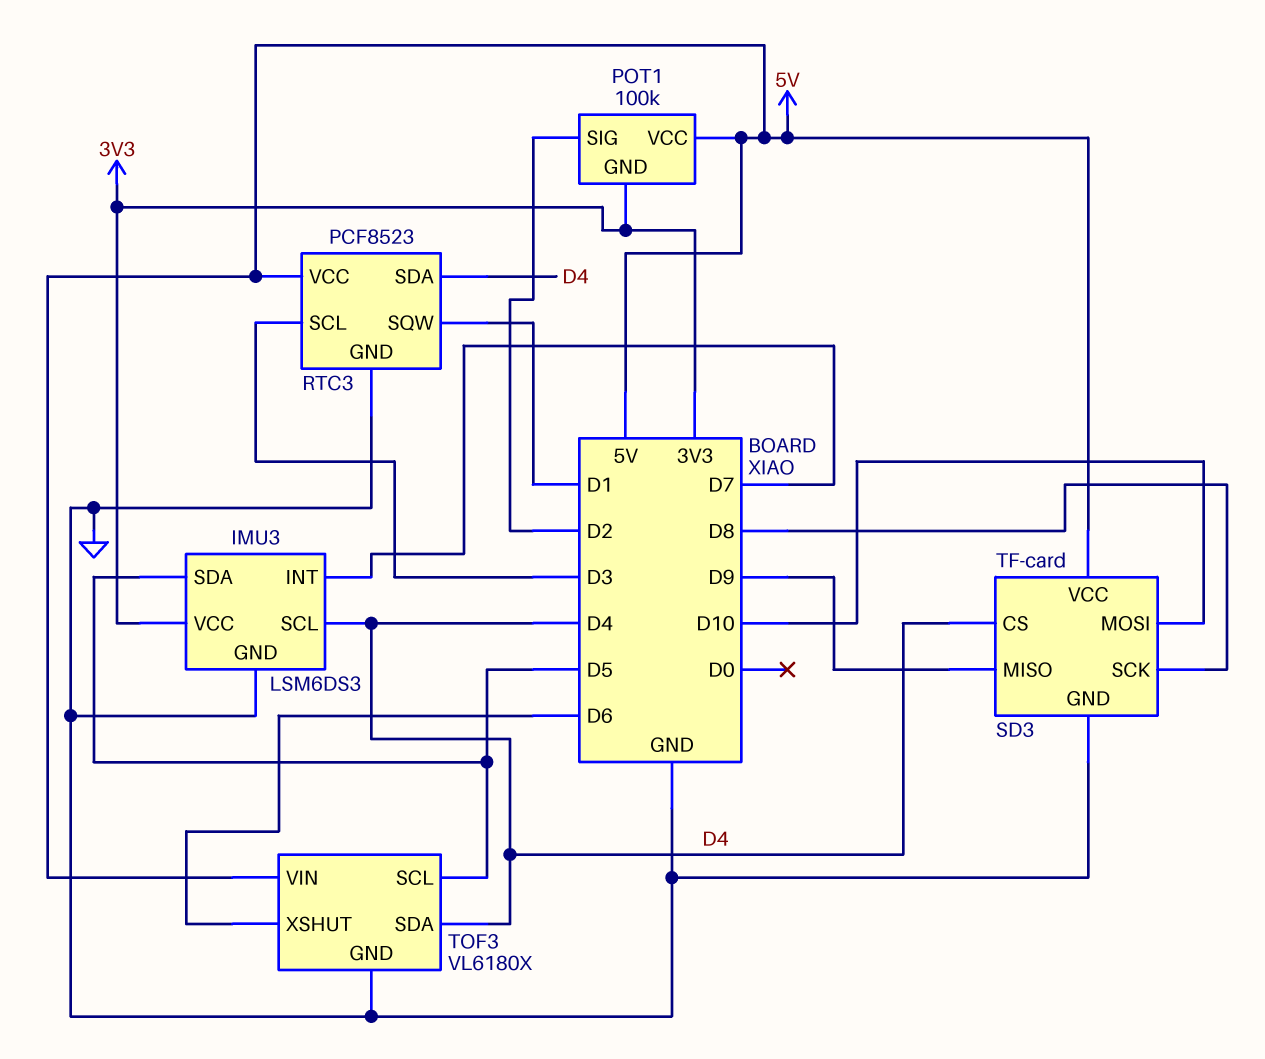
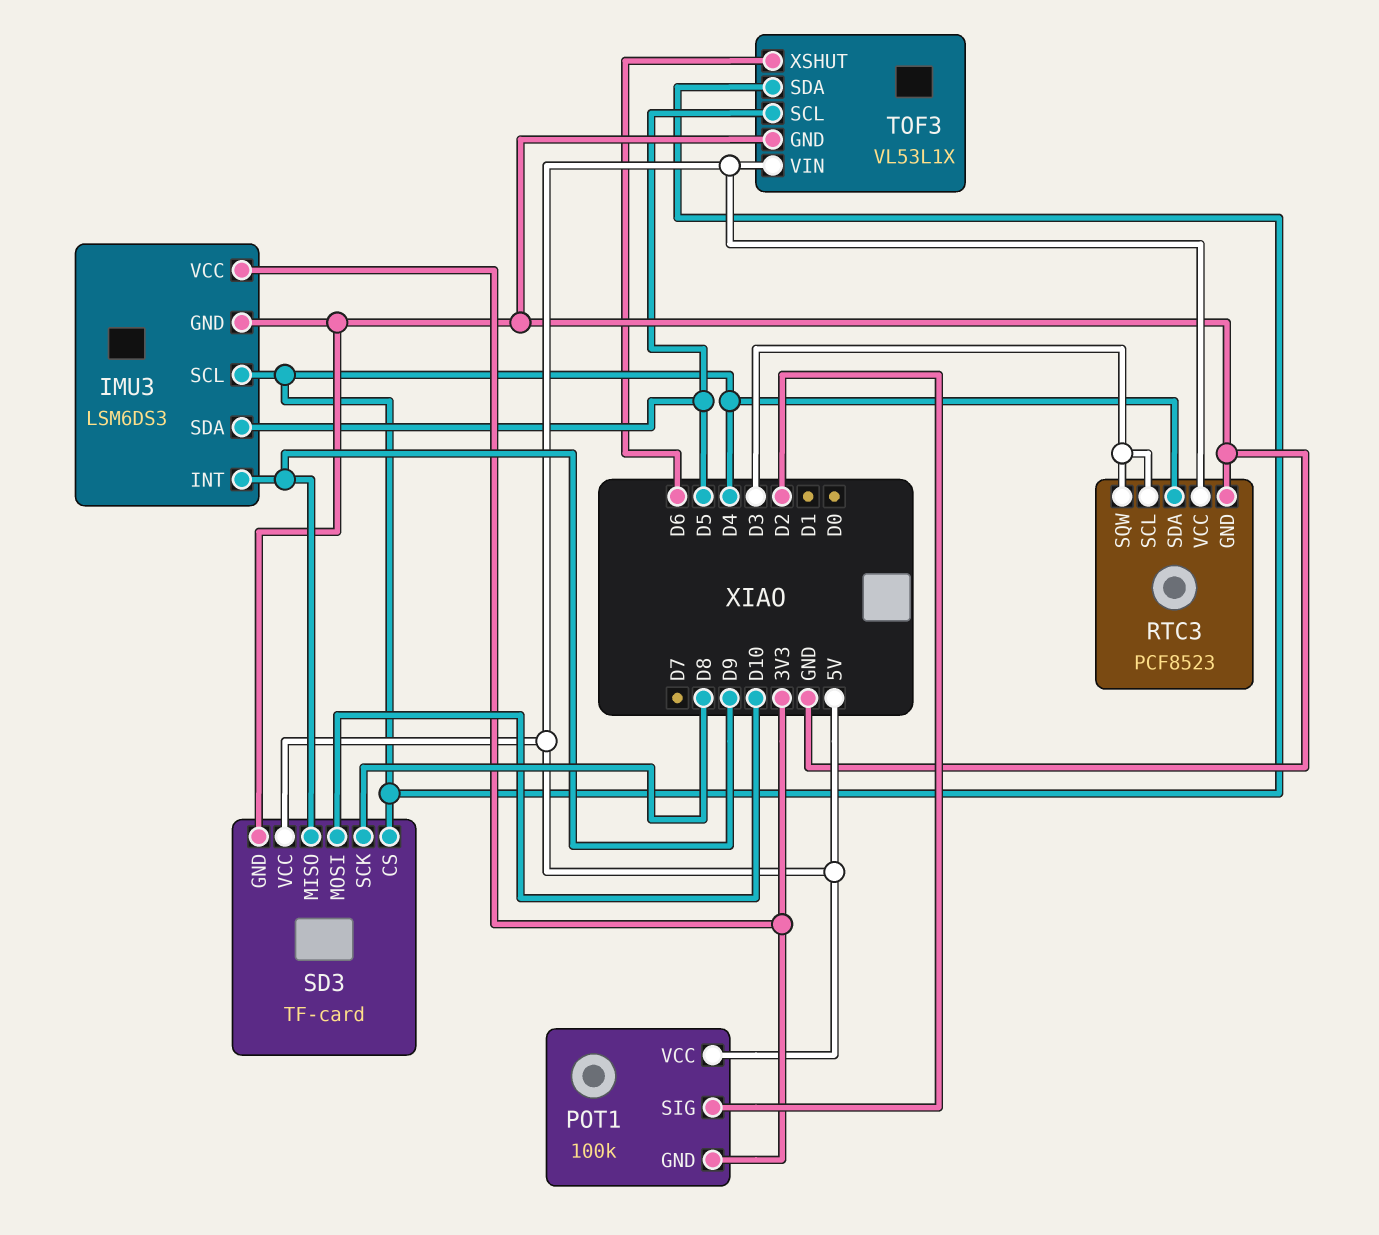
IMU3 pin INT: D7 -> D9
RTC3 pin SQW: D1 -> D3
TOF3: VL6180X -> VL53L1X

